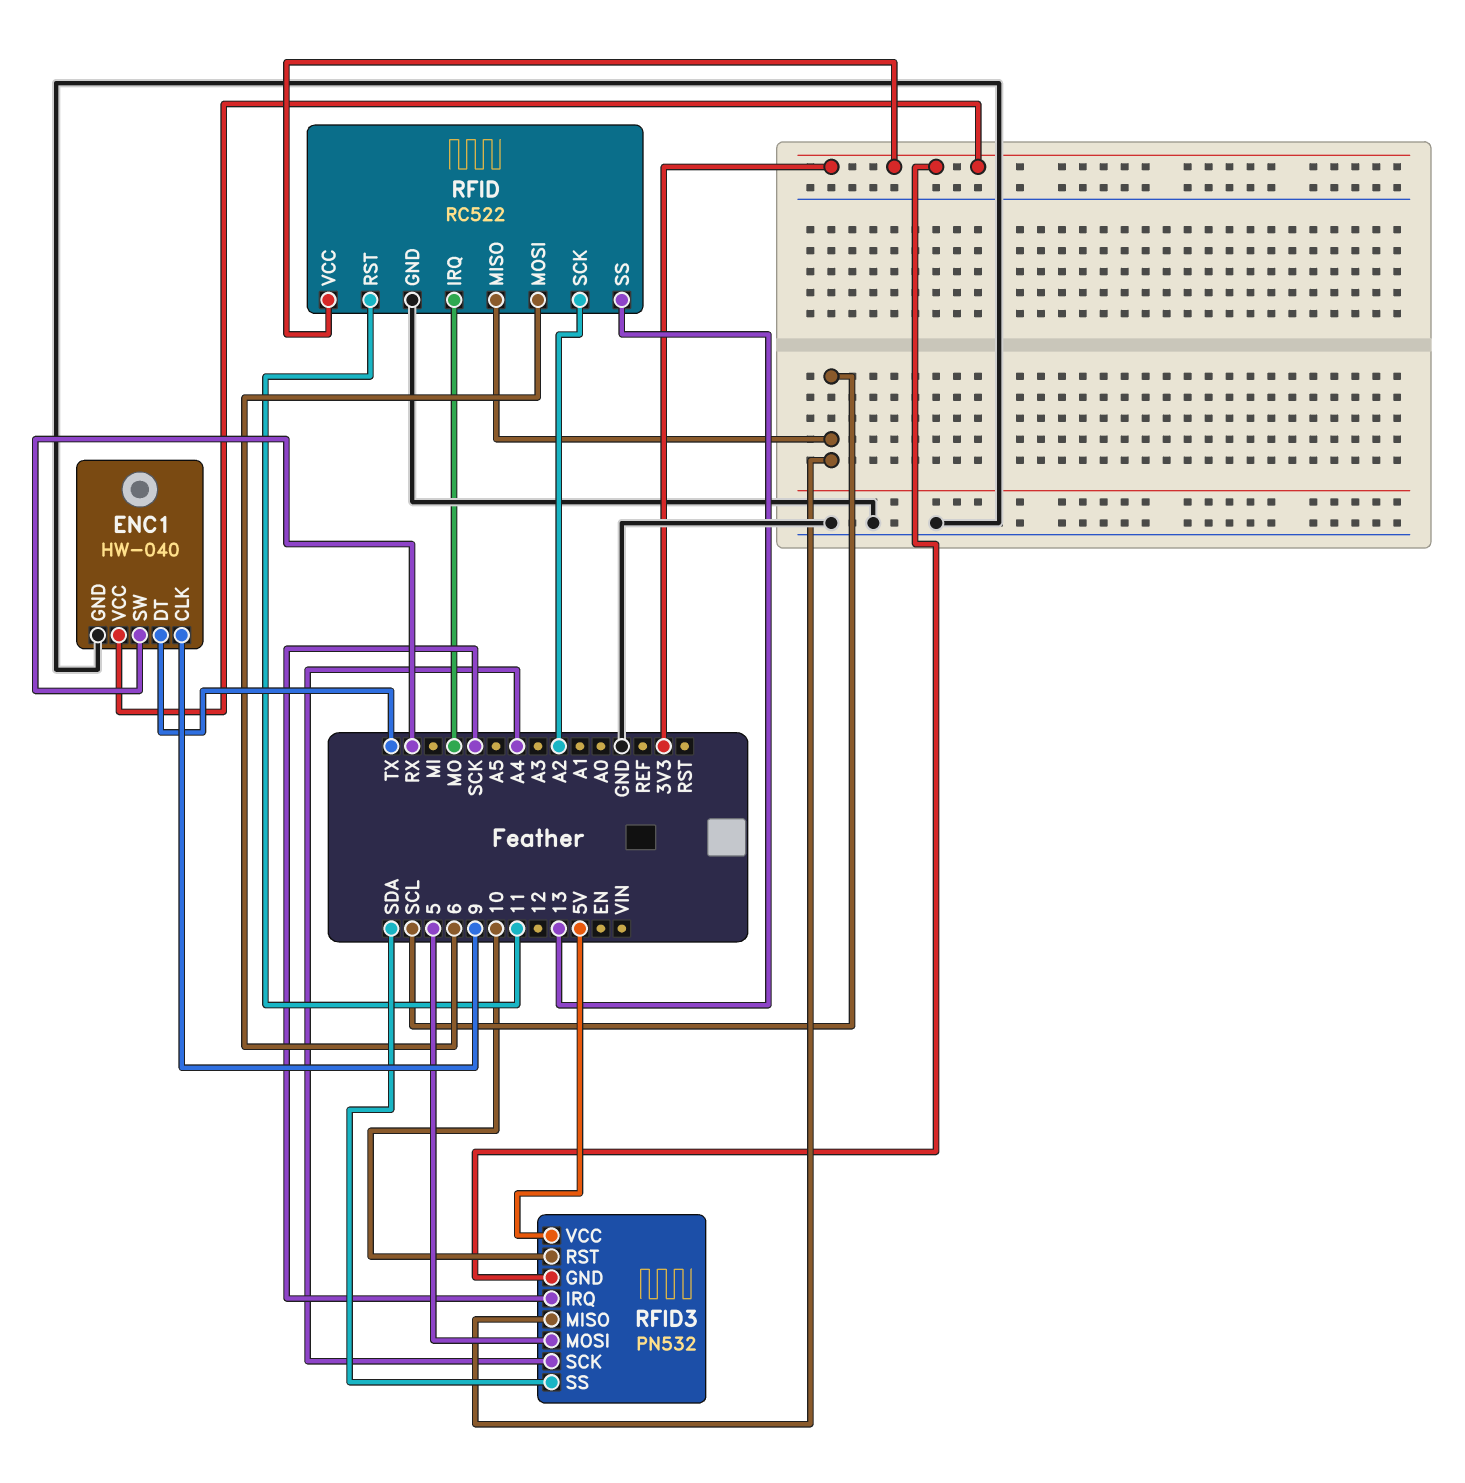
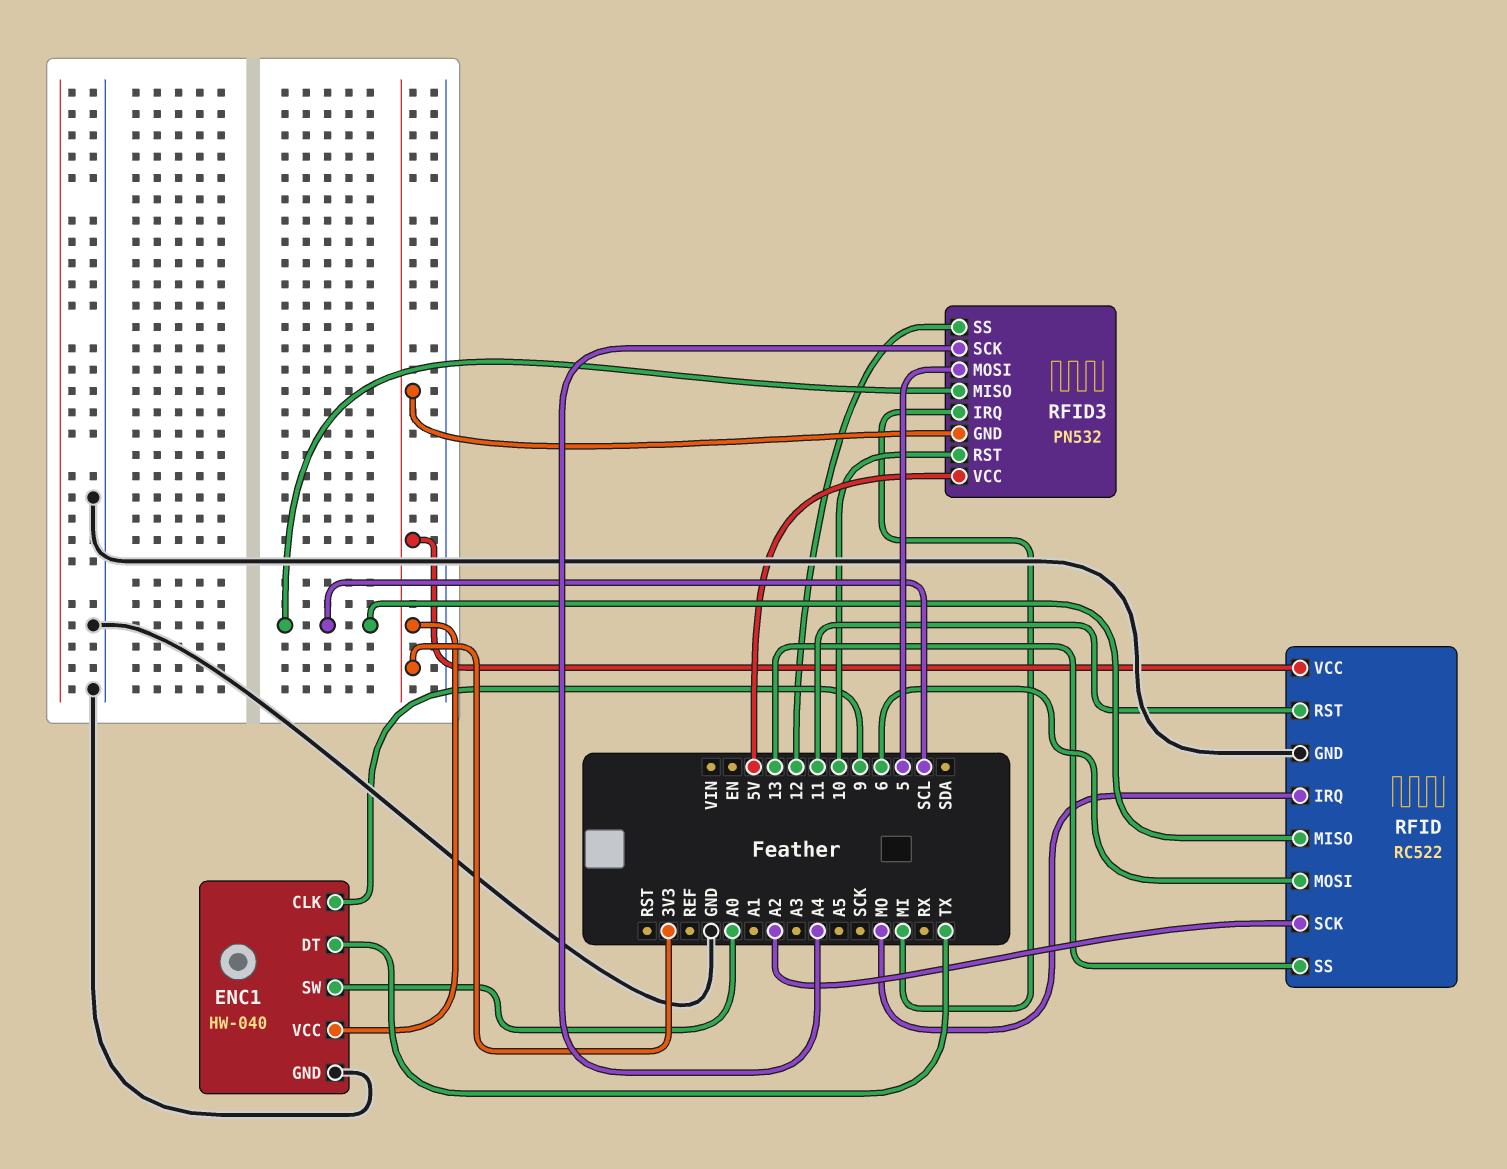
ENC1 pin SW: RX -> A0
RFID3 pin IRQ: SCK -> MI
RFID3 pin SS: SDA -> 12

